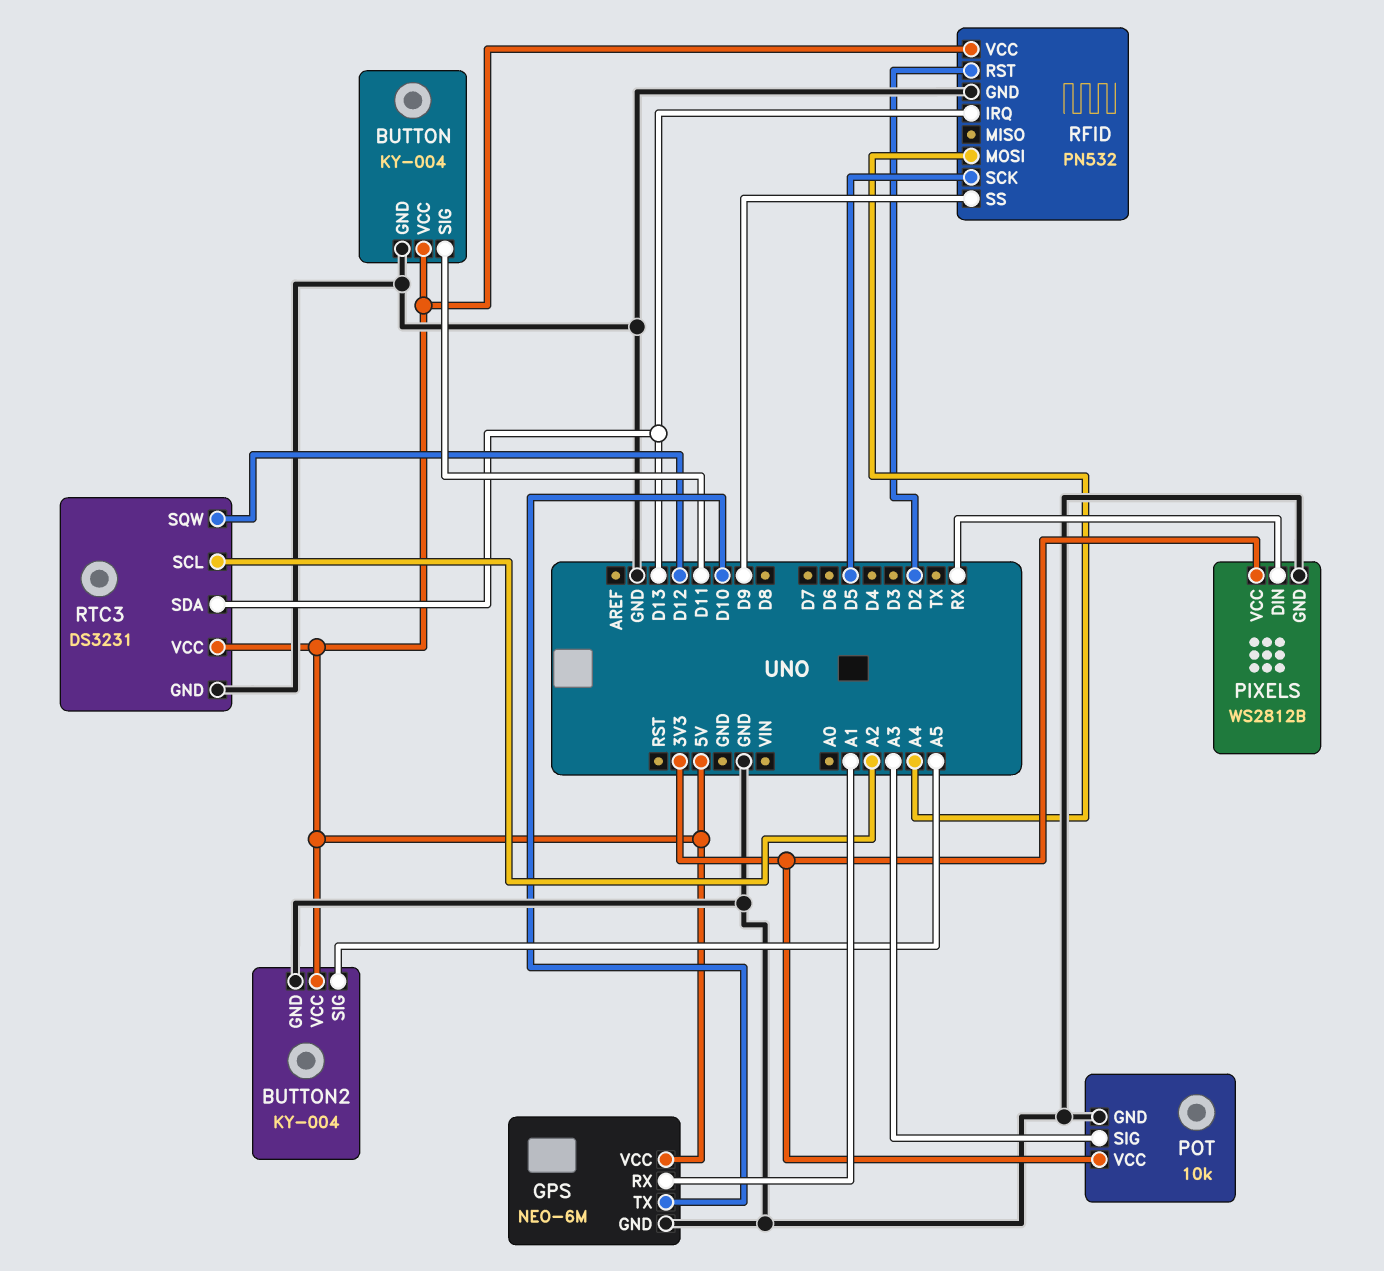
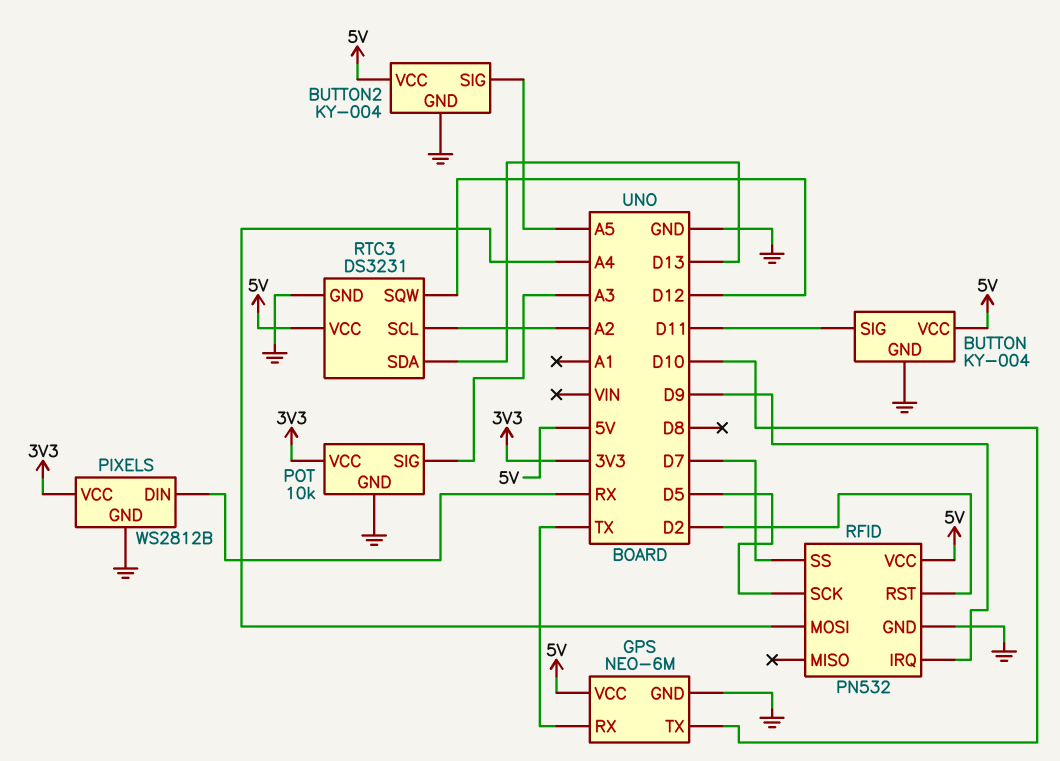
GPS pin RX: A1 -> TX
RFID pin IRQ: D13 -> D9
RFID pin SS: D9 -> D7

